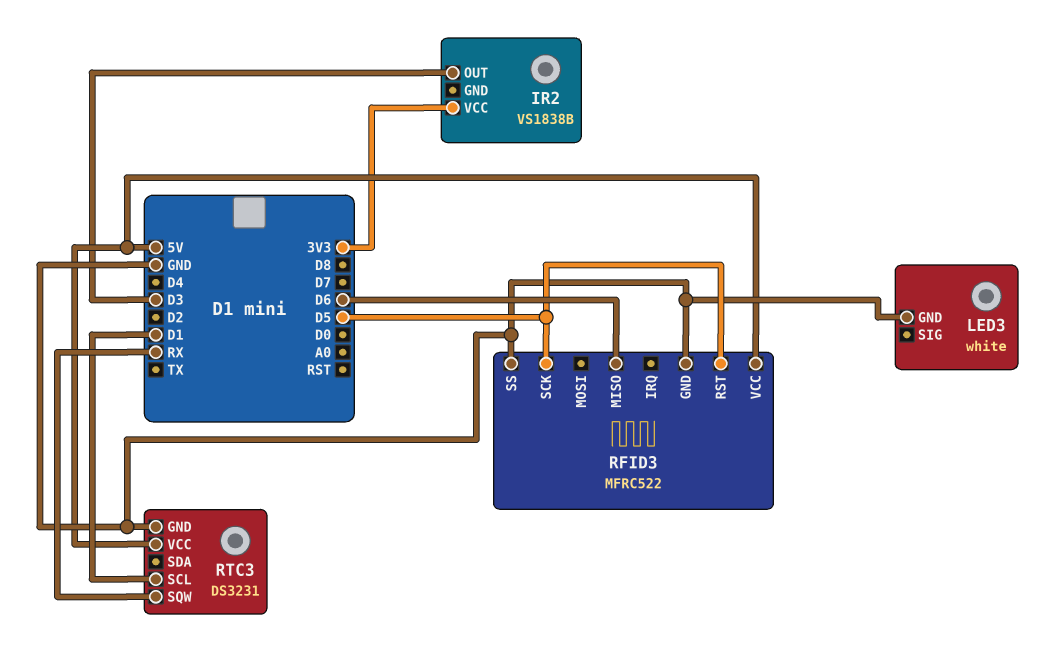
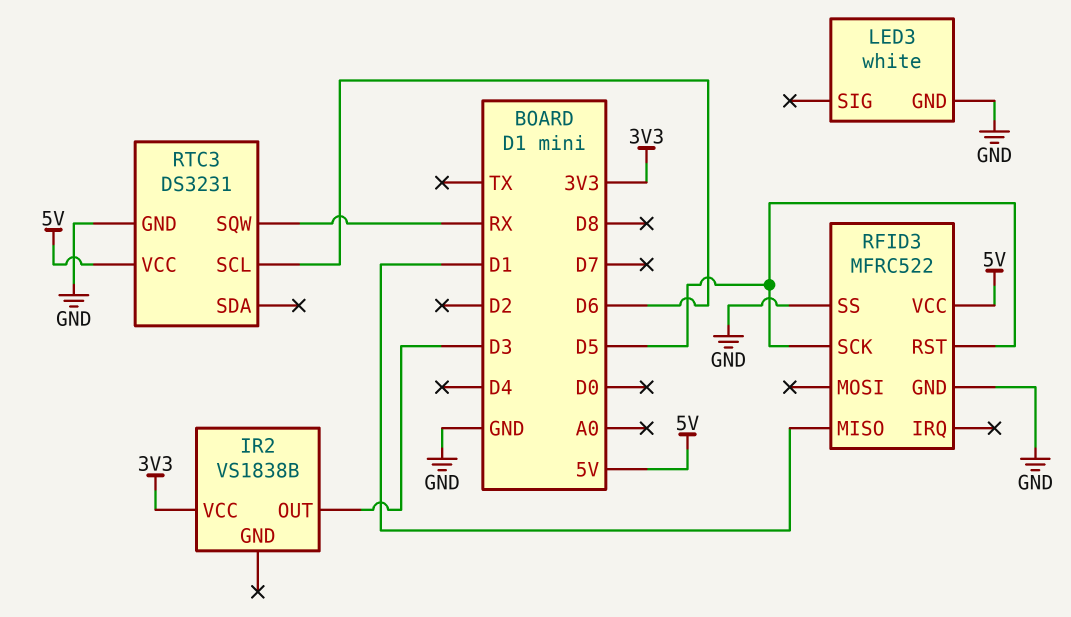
RFID3 pin MISO: D6 -> D1
RTC3 pin SCL: D1 -> D6

